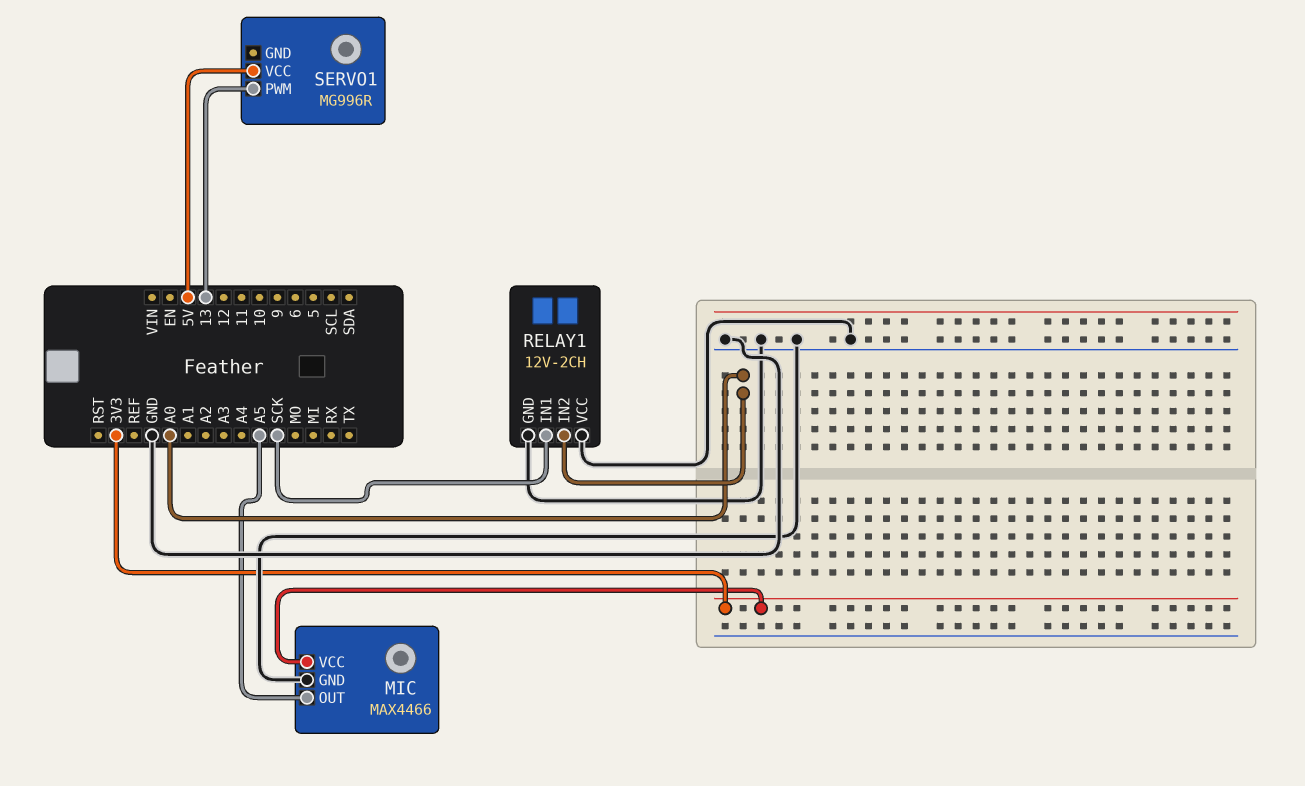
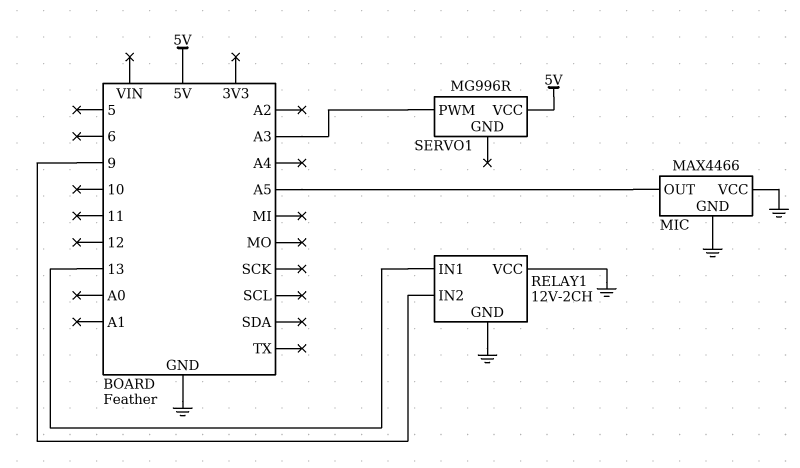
MIC pin VCC: 3V3 -> GND
RELAY1 pin IN1: SCK -> 13
RELAY1 pin IN2: A0 -> 9
SERVO1 pin PWM: 13 -> A3

